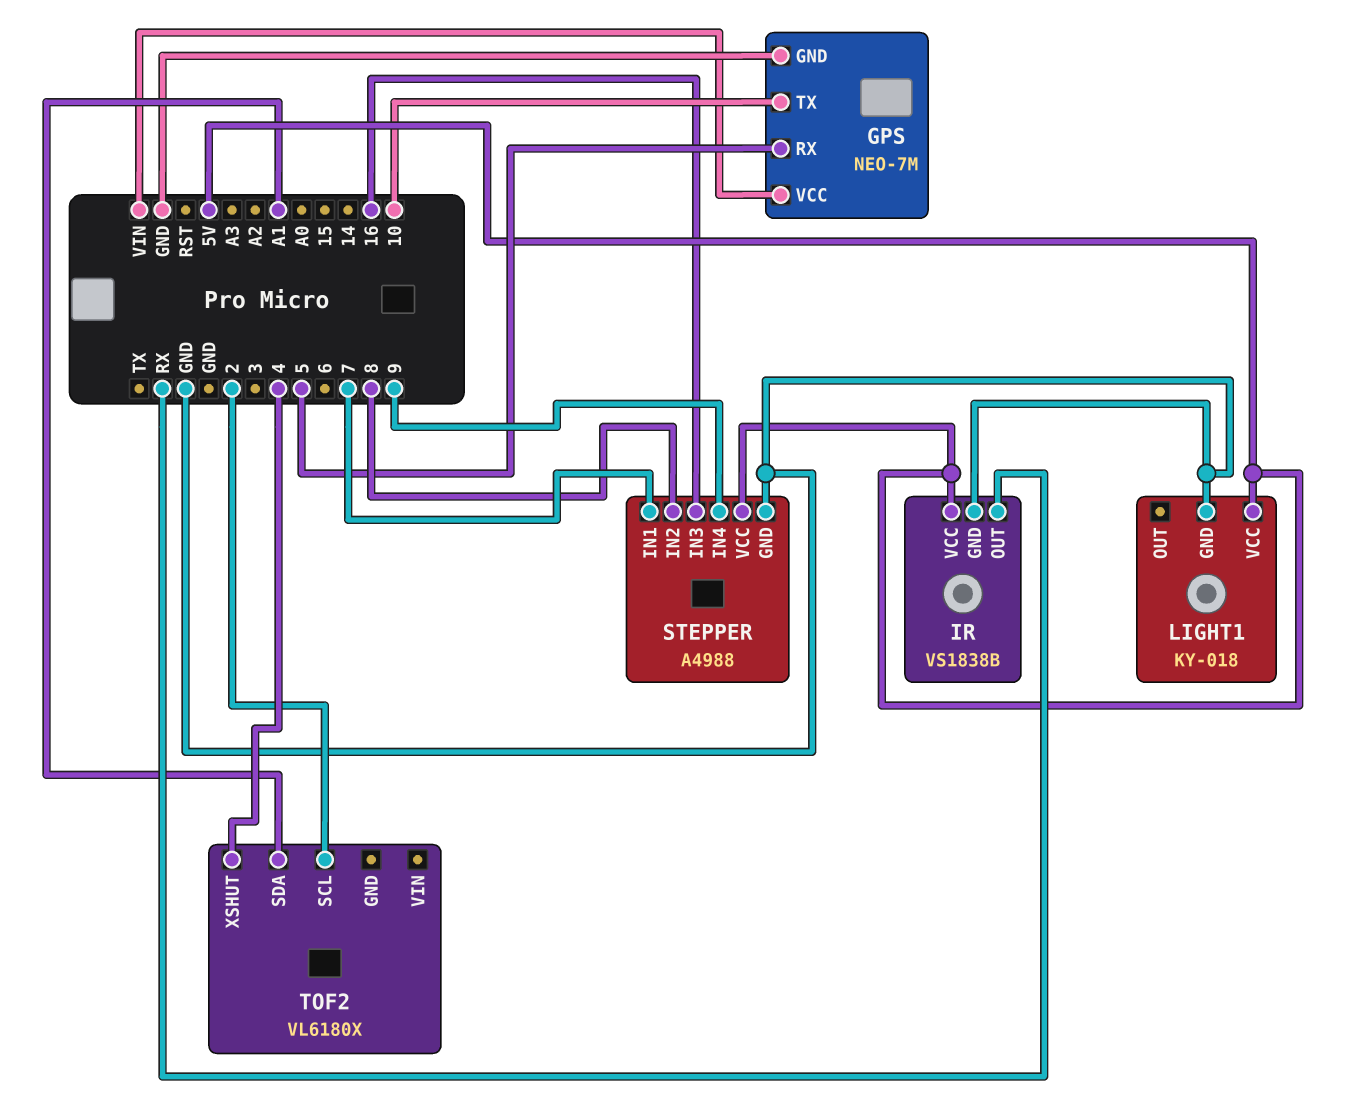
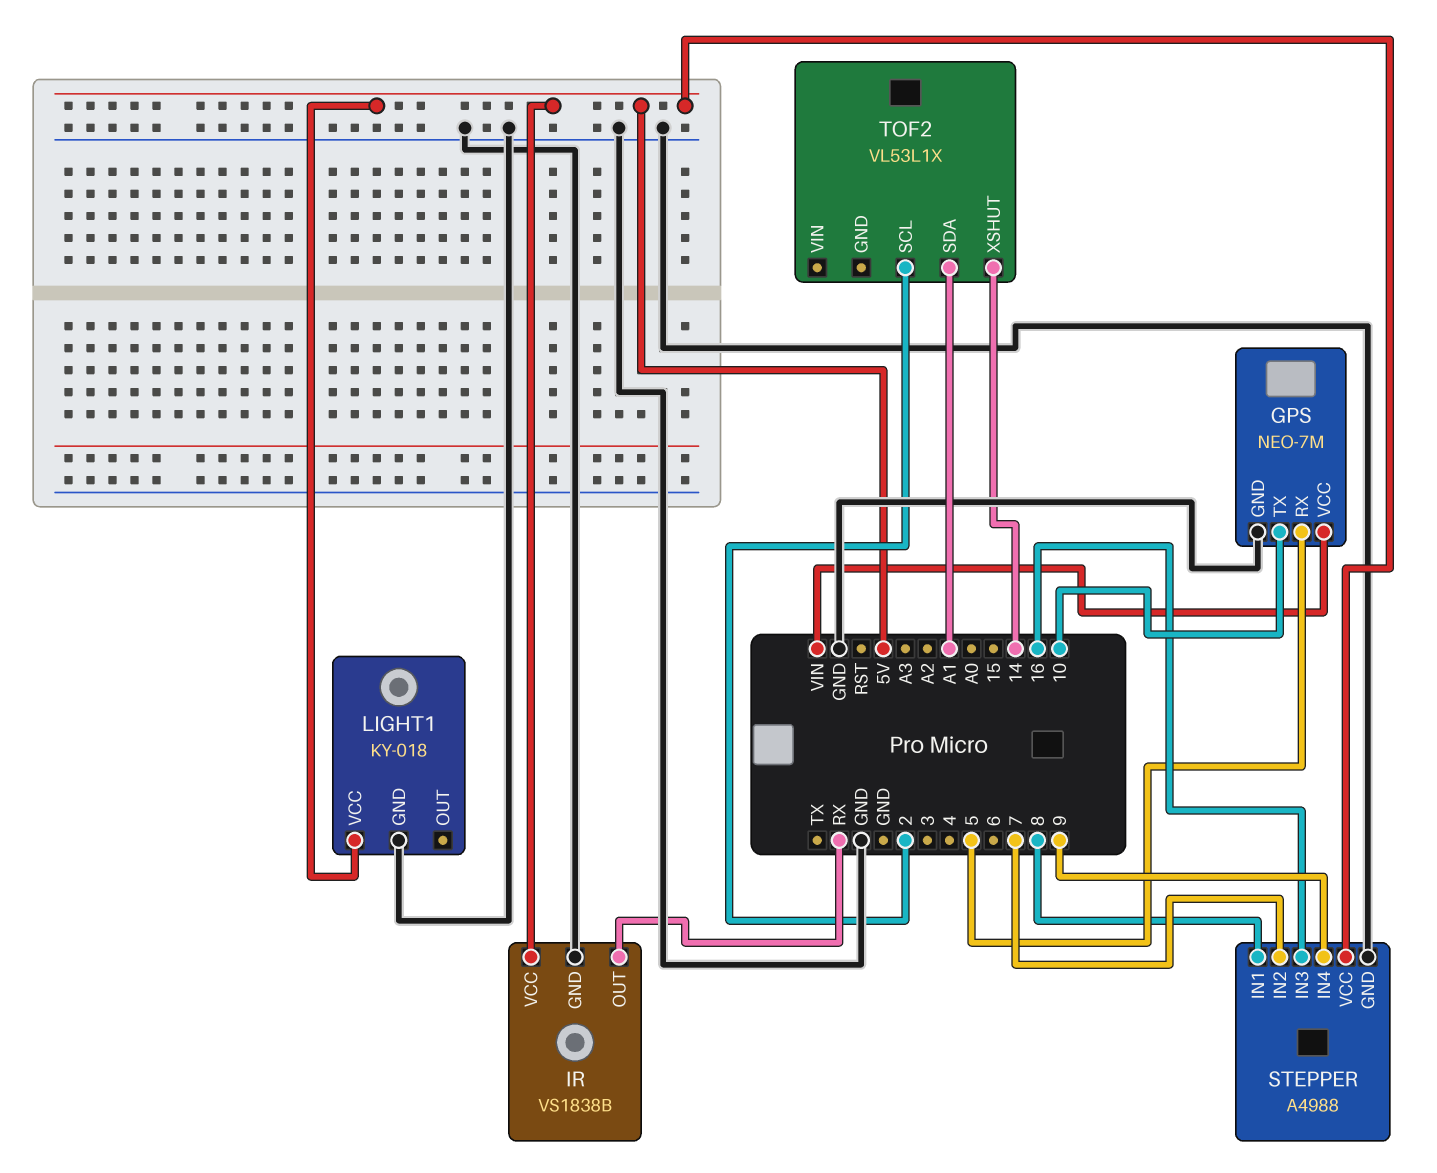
STEPPER pin IN1: 7 -> 8
STEPPER pin IN2: 8 -> 7
TOF2: VL6180X -> VL53L1X
TOF2 pin XSHUT: 4 -> 14

